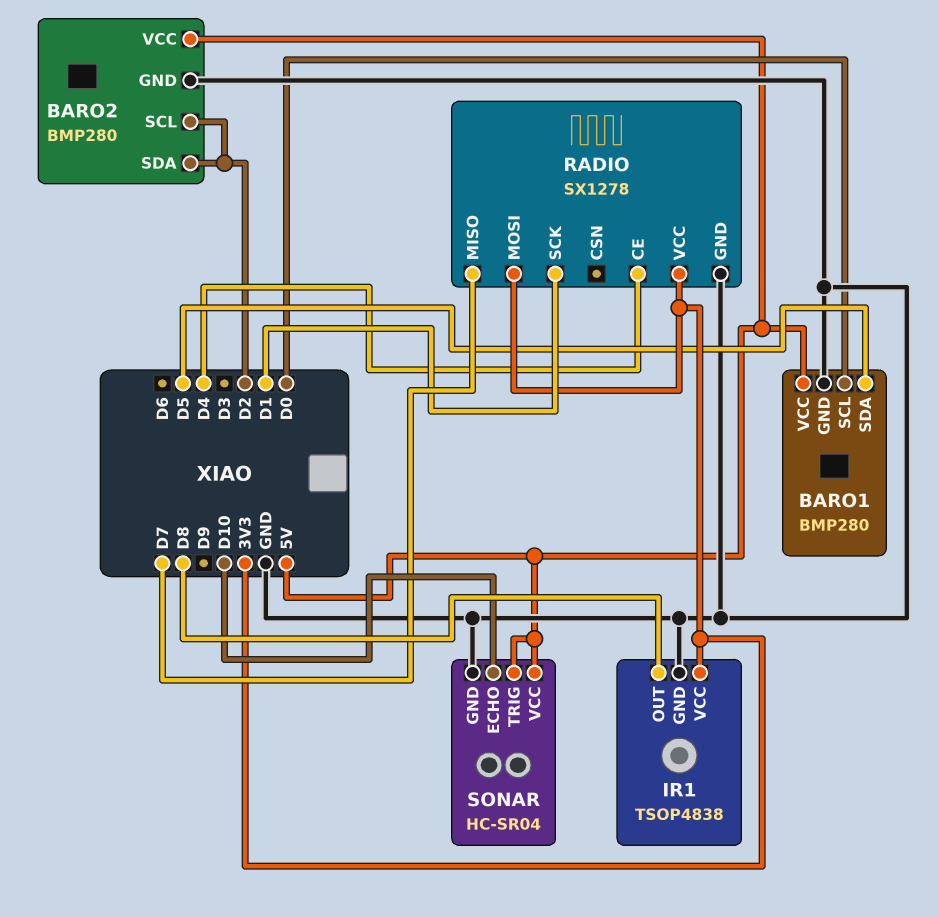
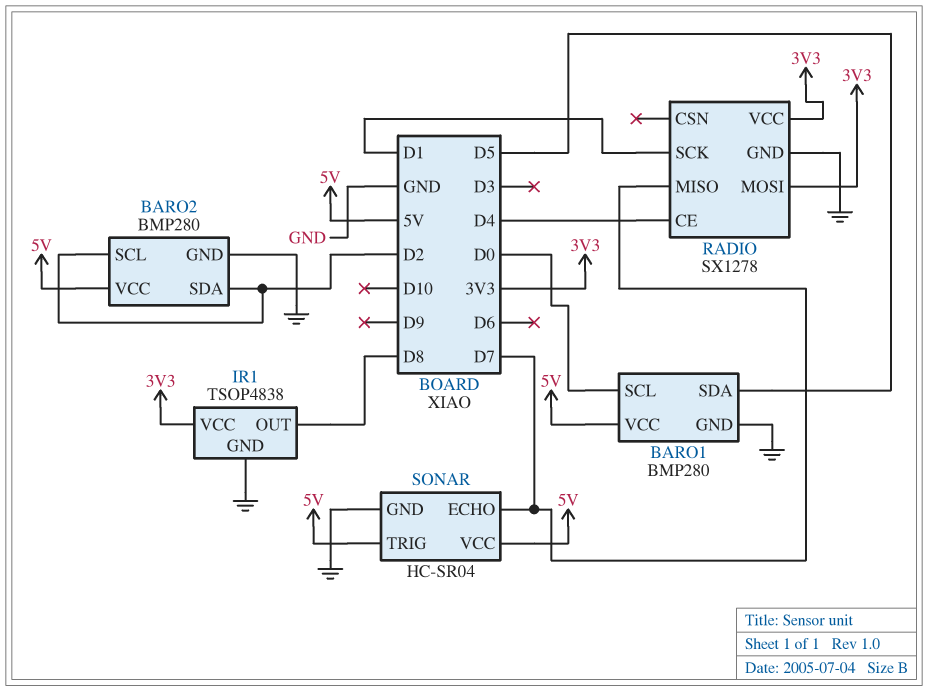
SONAR pin ECHO: D10 -> D7

